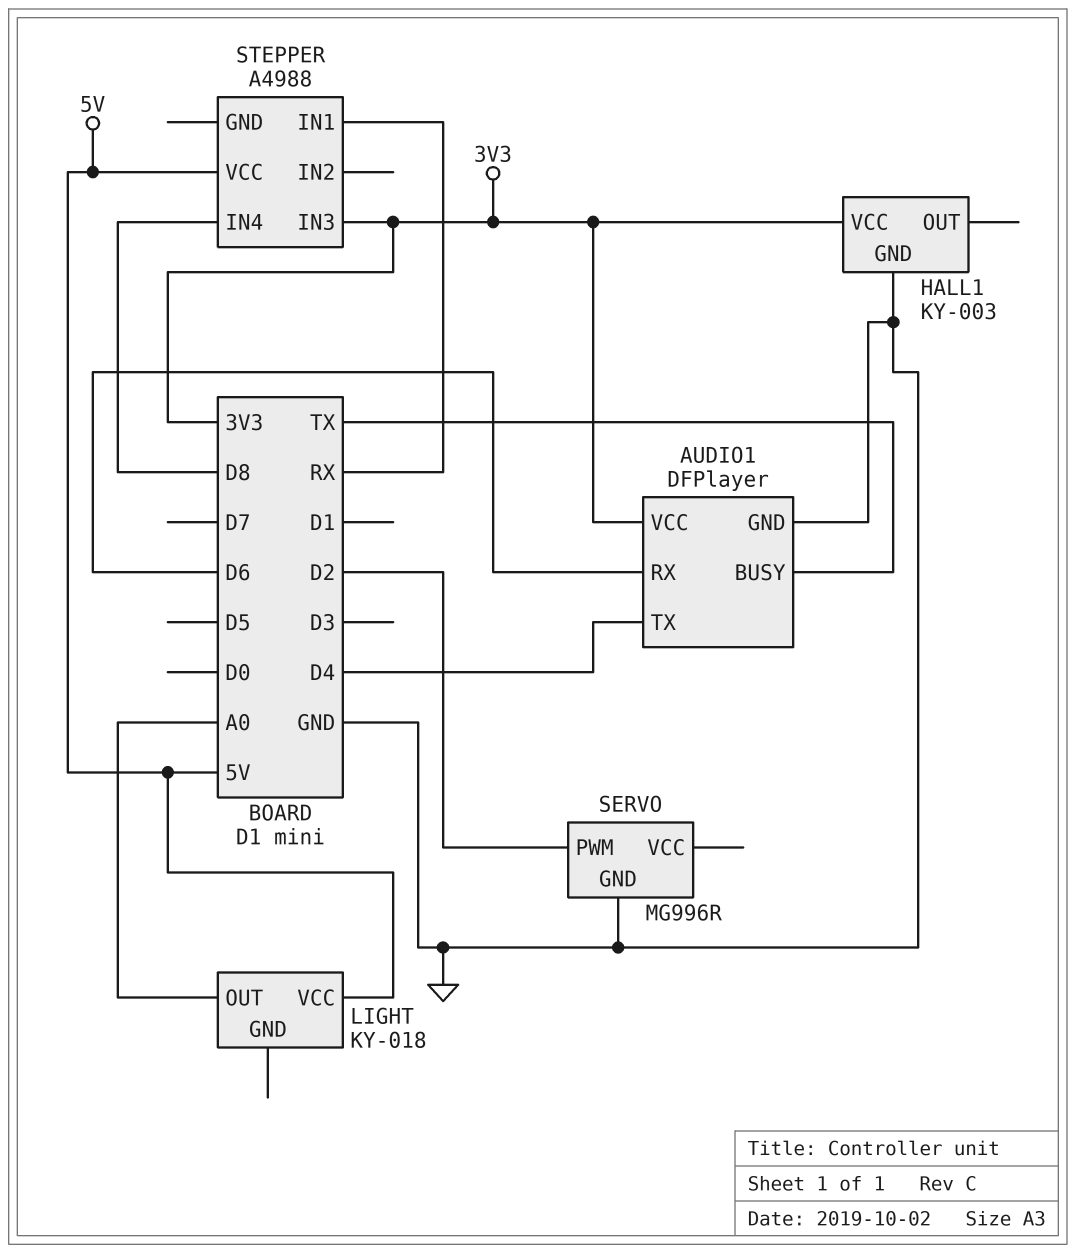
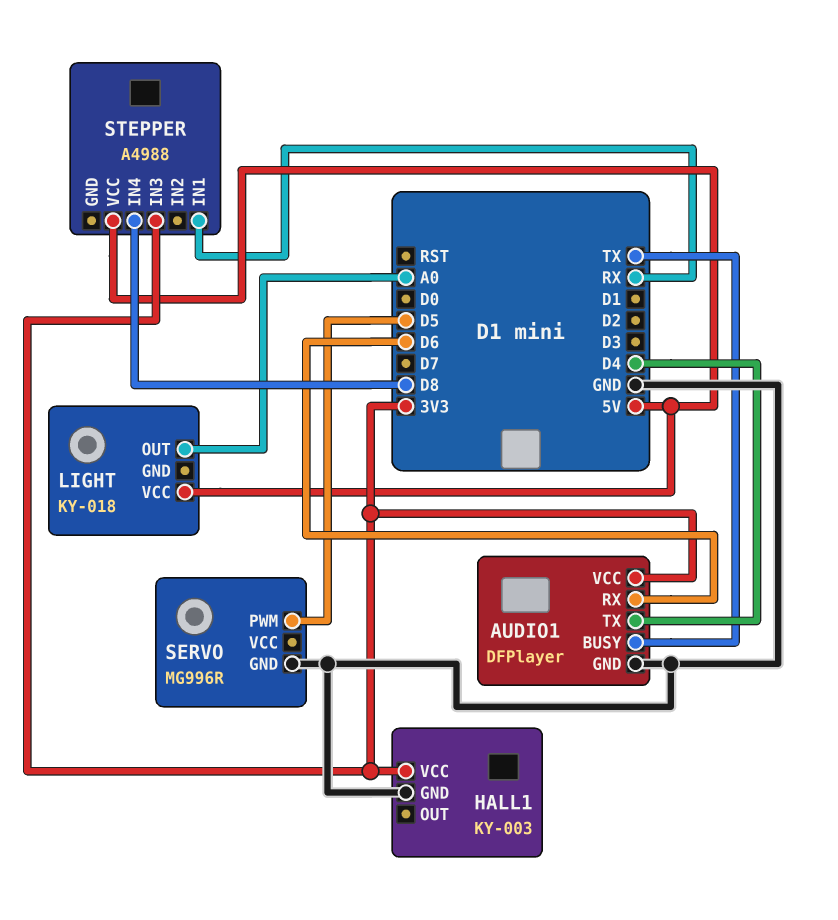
SERVO pin PWM: D2 -> D5

